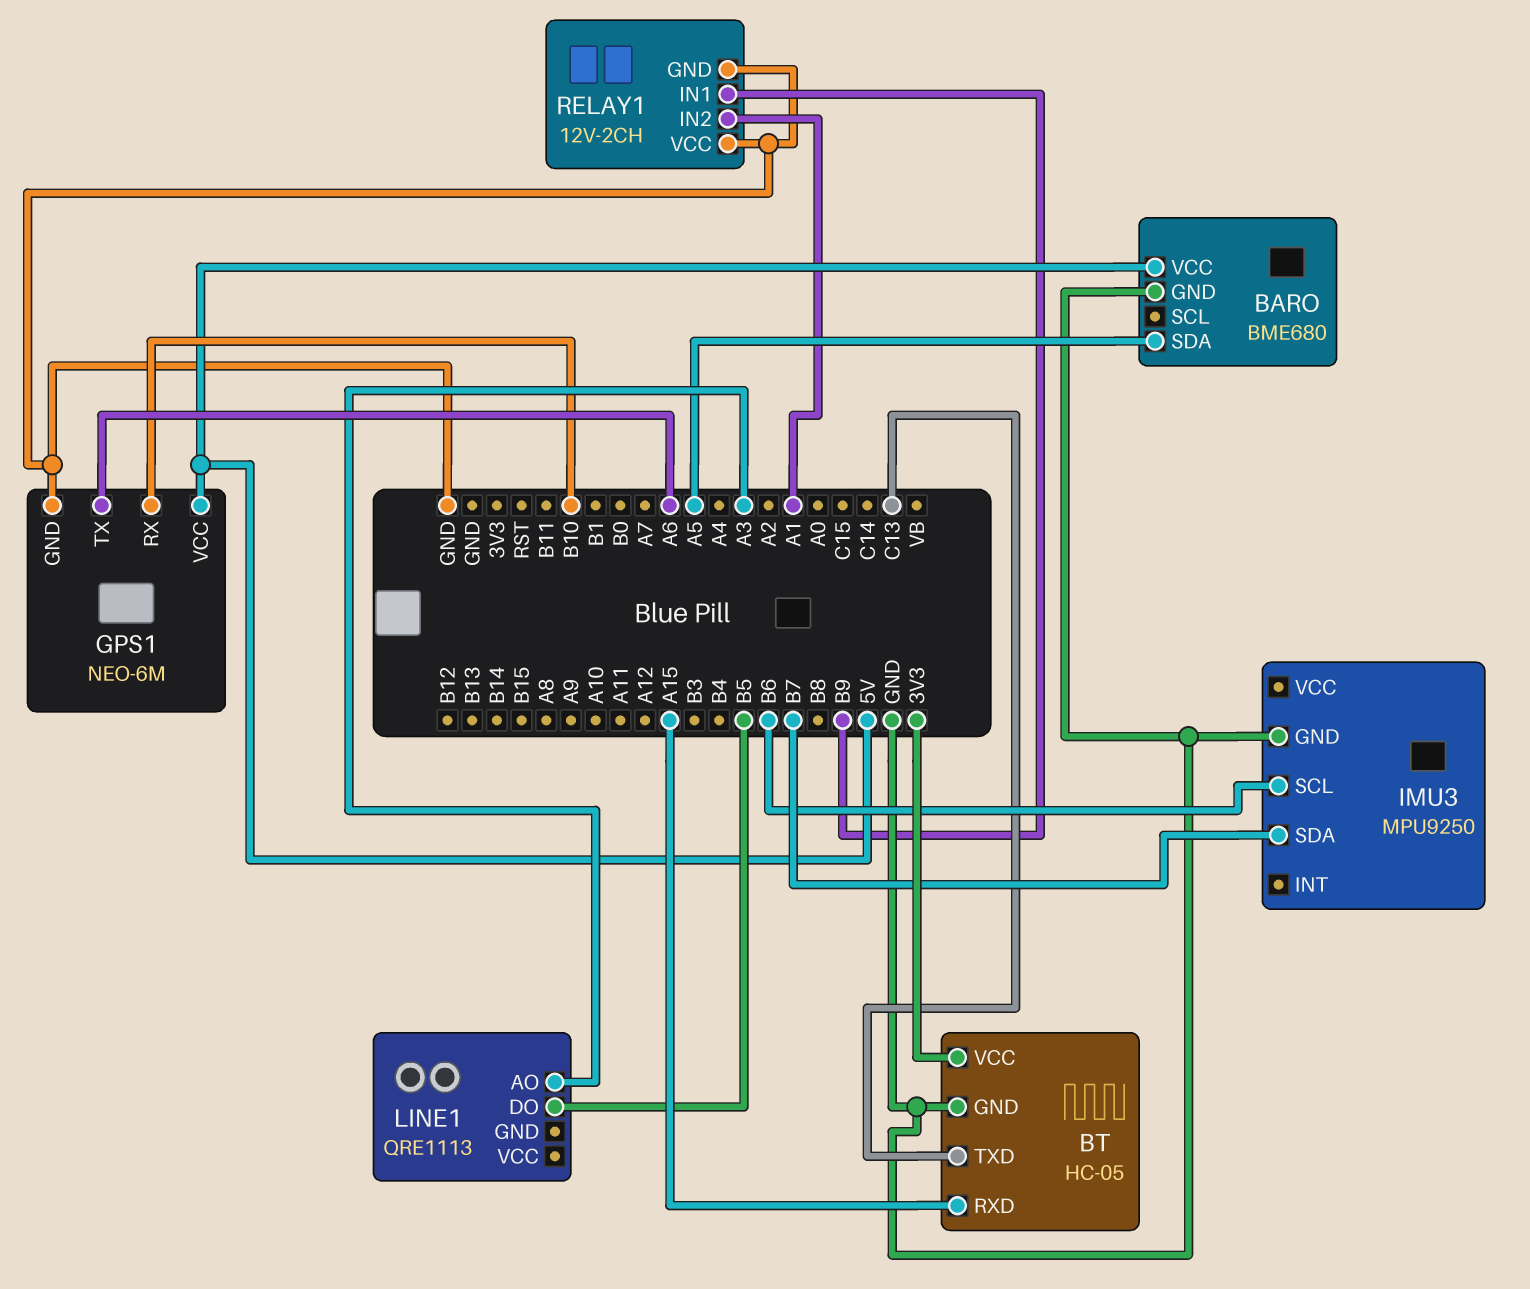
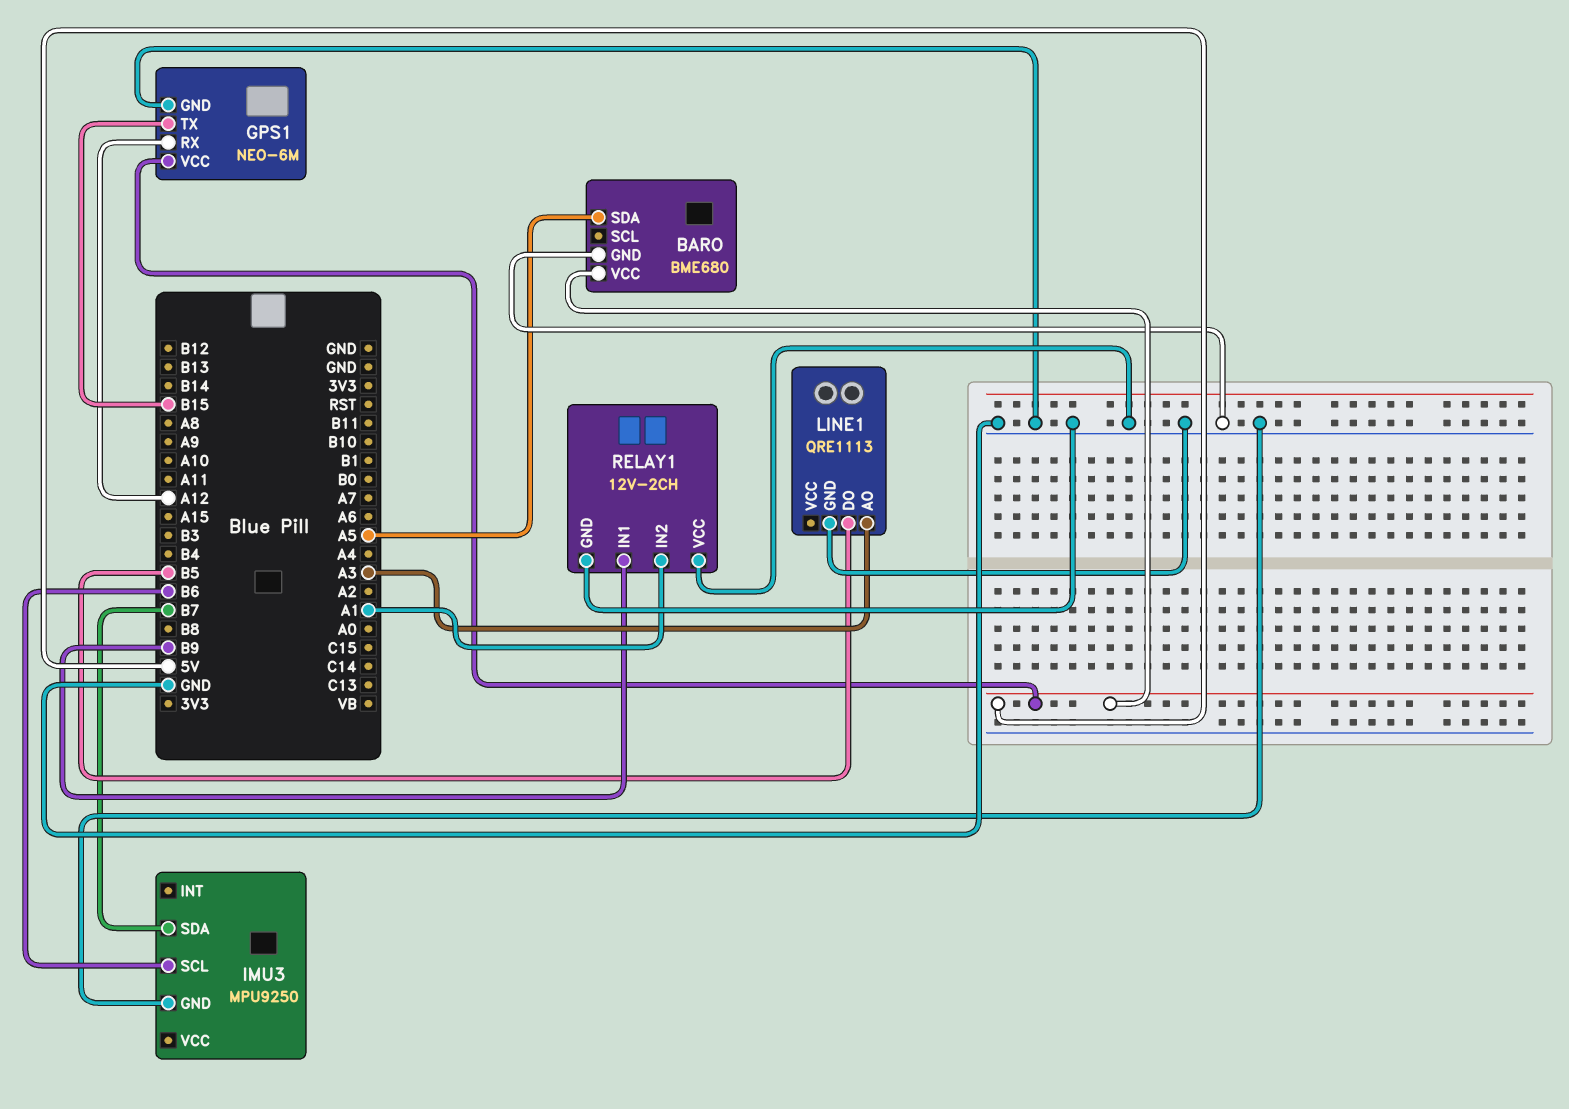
BT: HC-05 -> none
BT pin GND: GND -> none
BT pin RXD: A15 -> none
BT pin TXD: C13 -> none
BT pin VCC: 3V3 -> none
GPS1 pin RX: B10 -> A12
GPS1 pin TX: A6 -> B15
LINE1 pin GND: none -> GND

